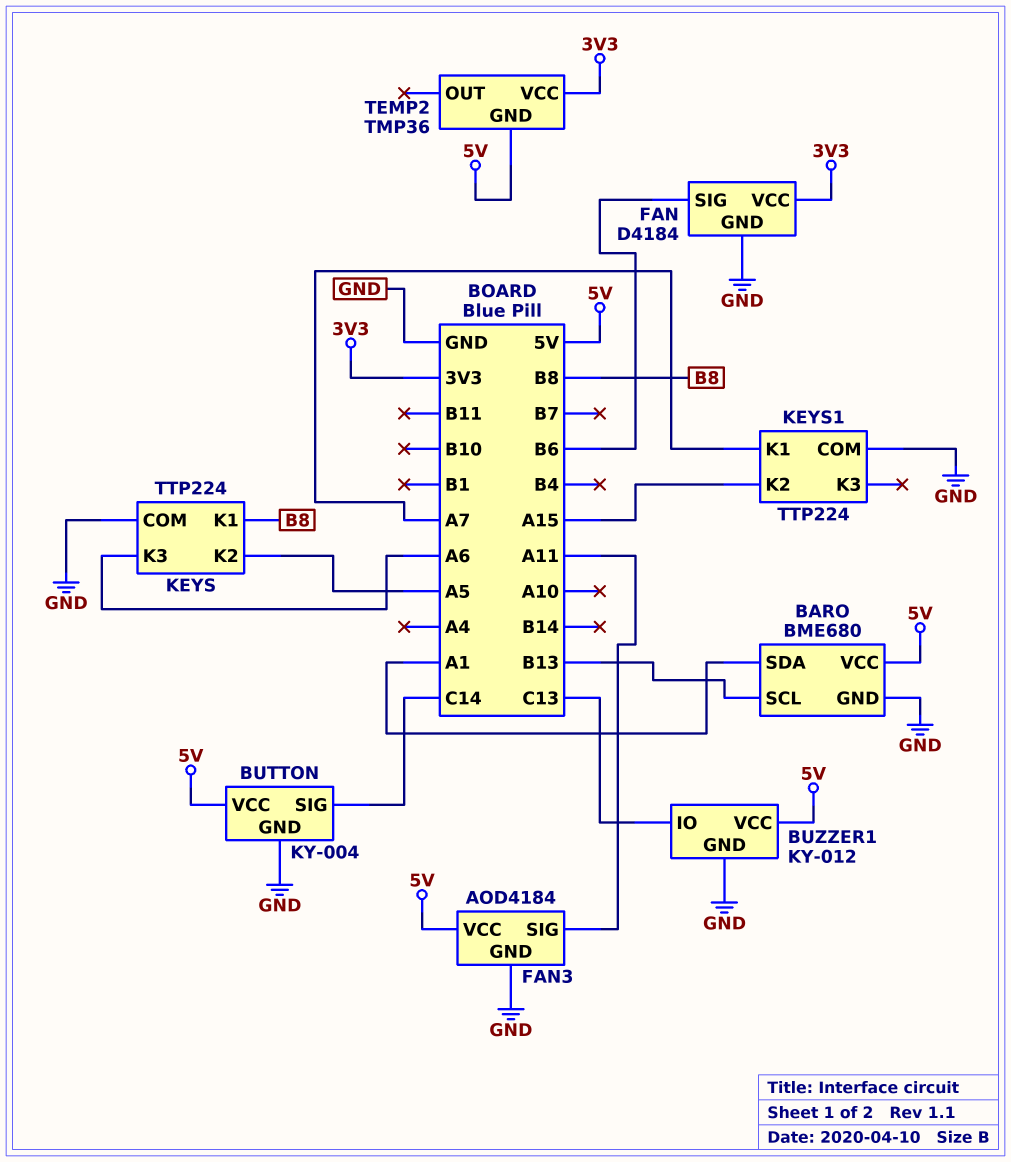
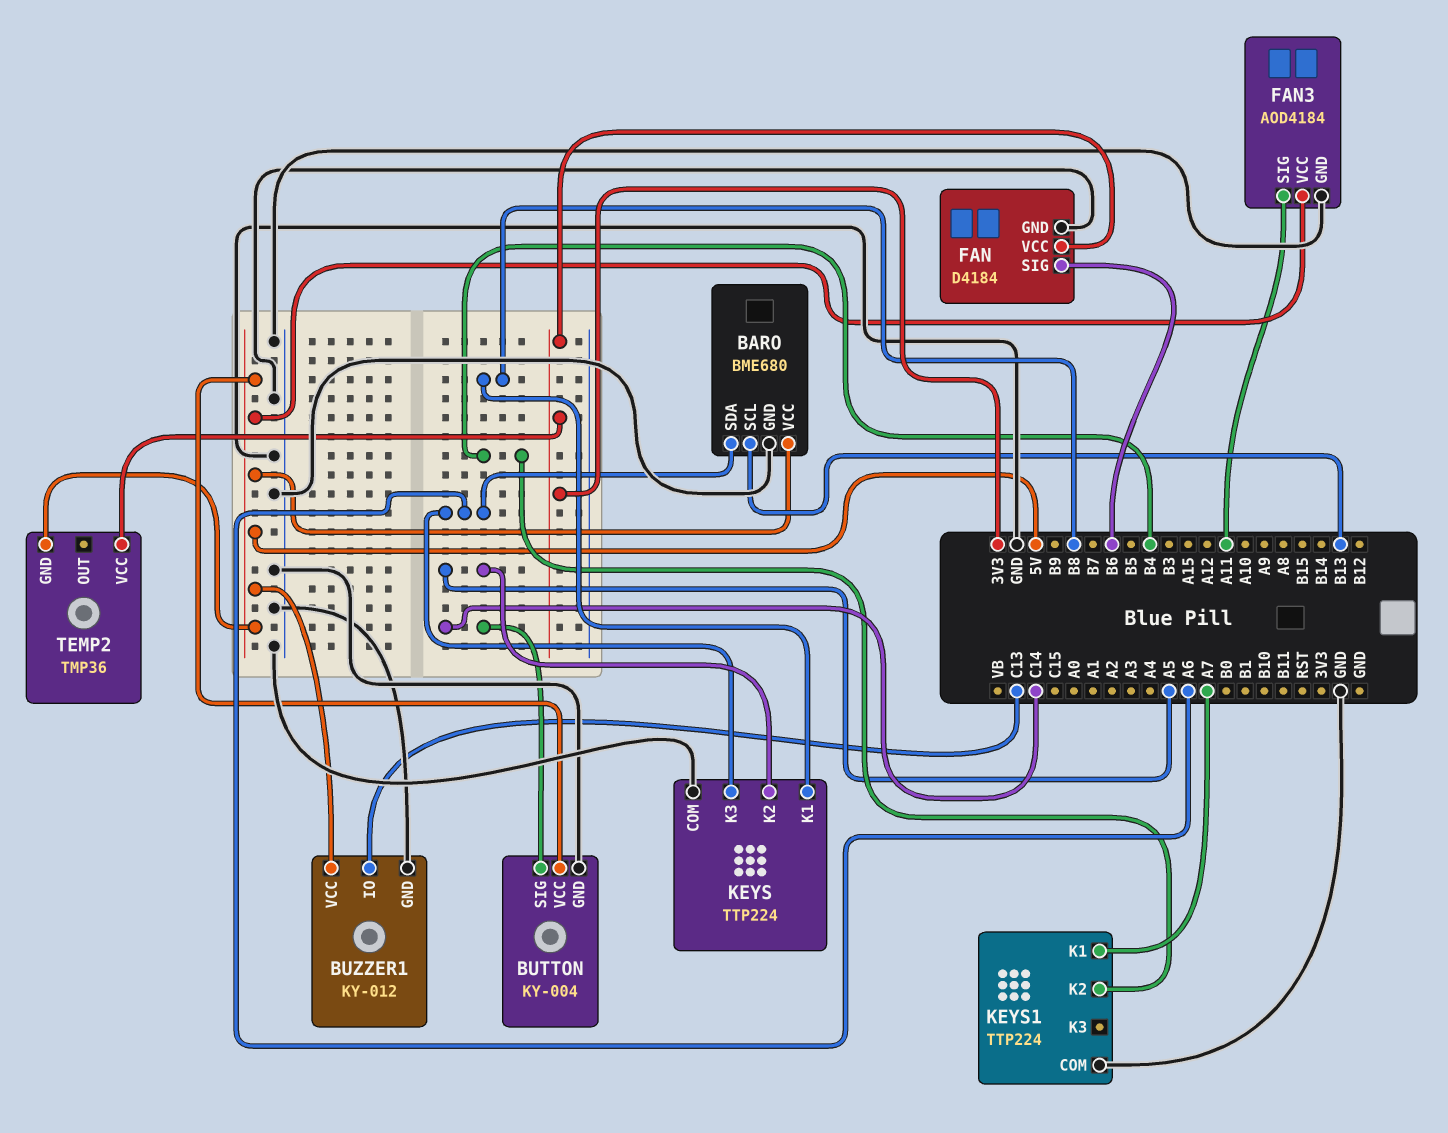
BARO pin SDA: A1 -> A6
KEYS1 pin K2: A15 -> B4

